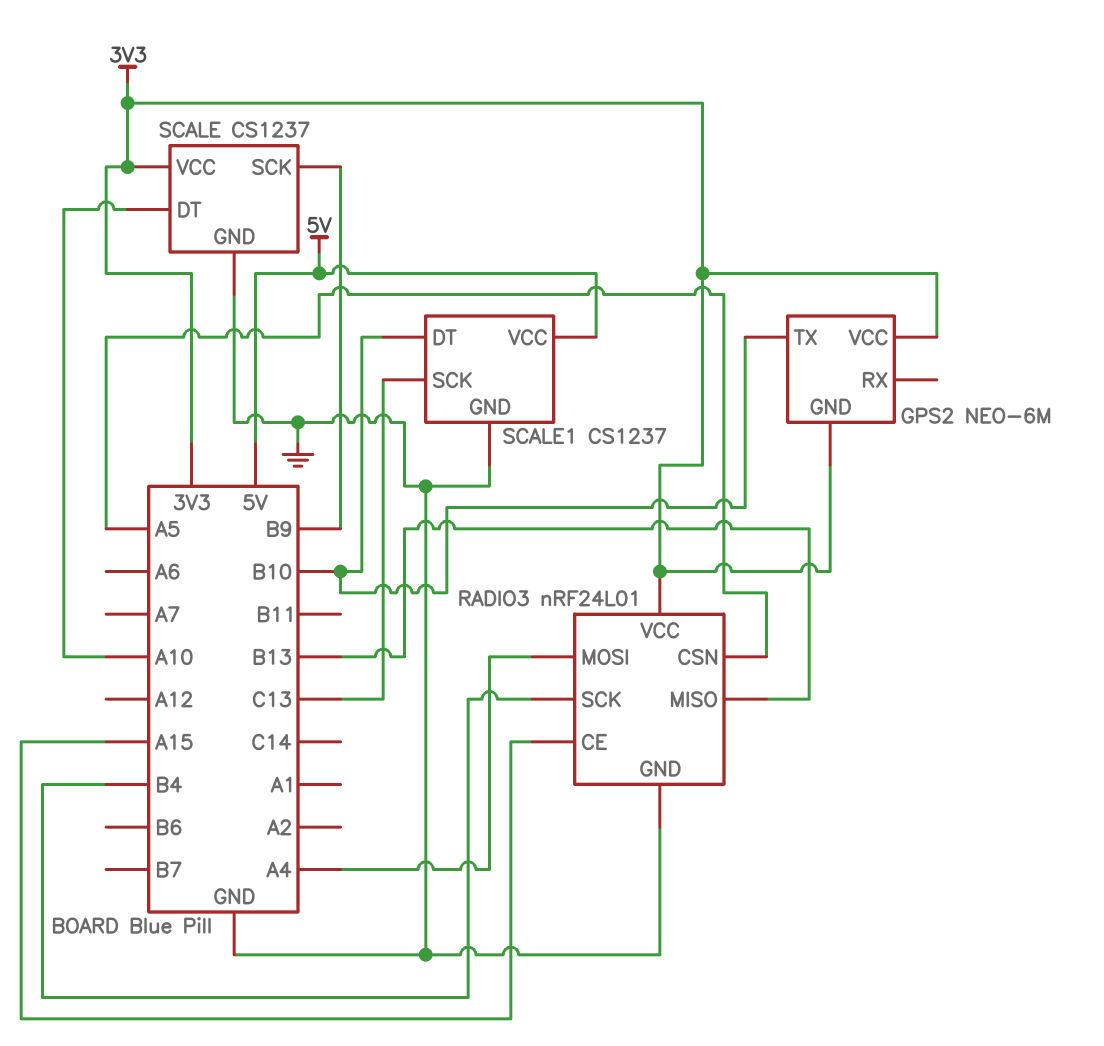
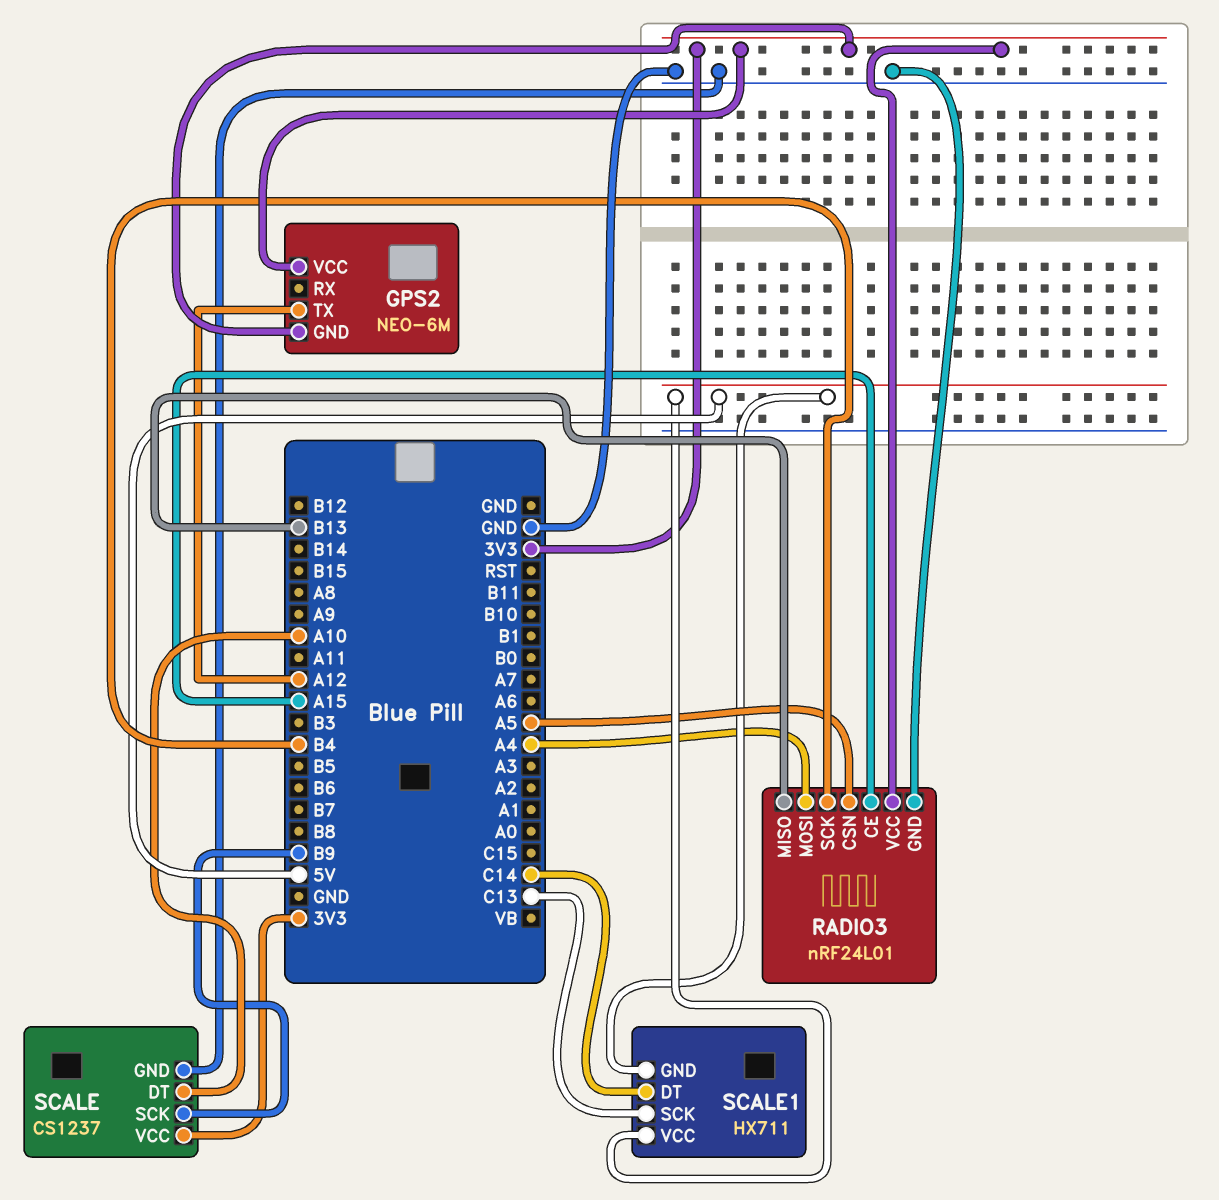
GPS2 pin TX: B10 -> A12
SCALE1: CS1237 -> HX711
SCALE1 pin DT: B10 -> C14
SCALE1 pin GND: GND -> 5V

